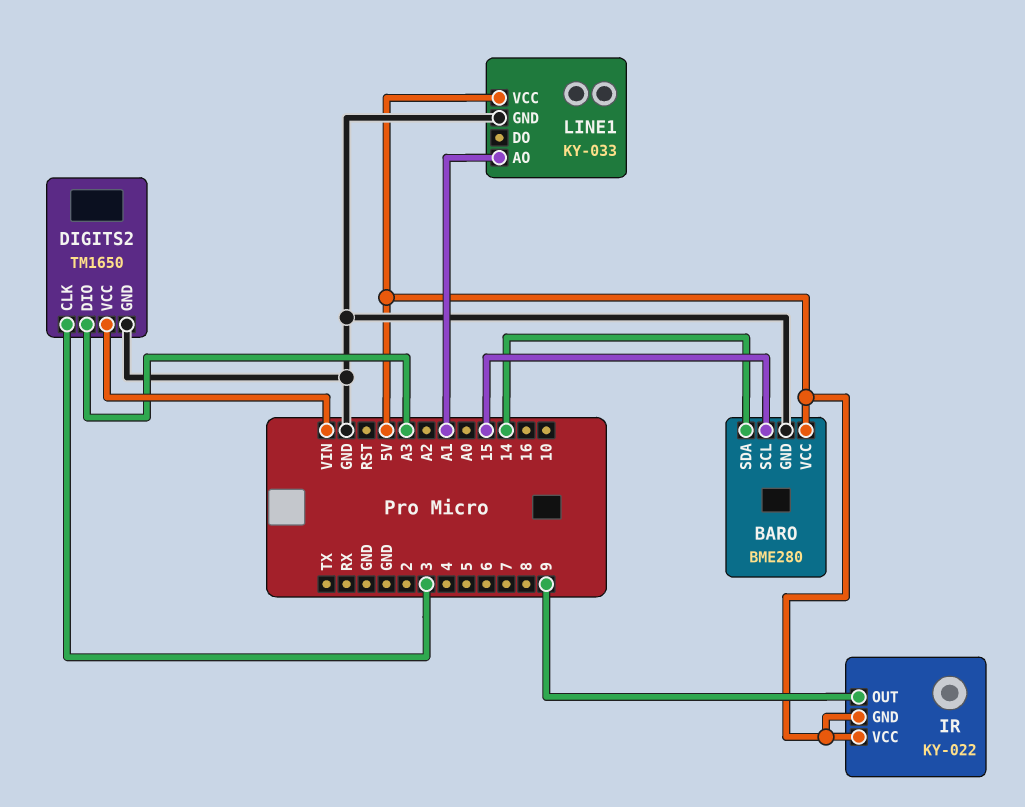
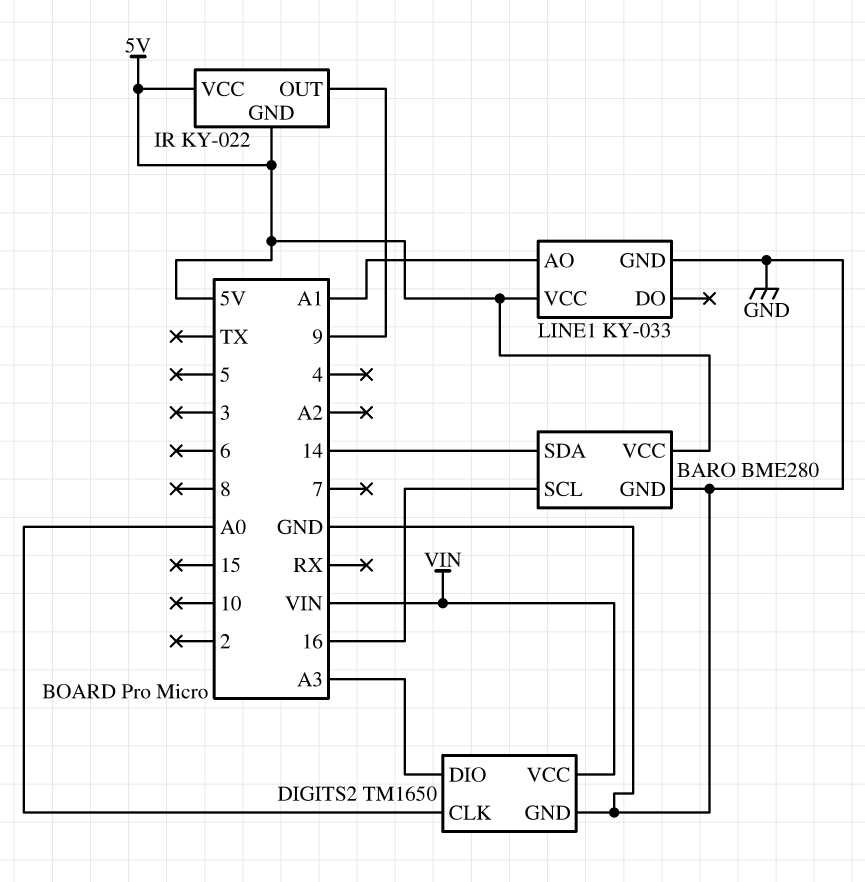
BARO pin SCL: 15 -> 16
DIGITS2 pin CLK: 3 -> A0

